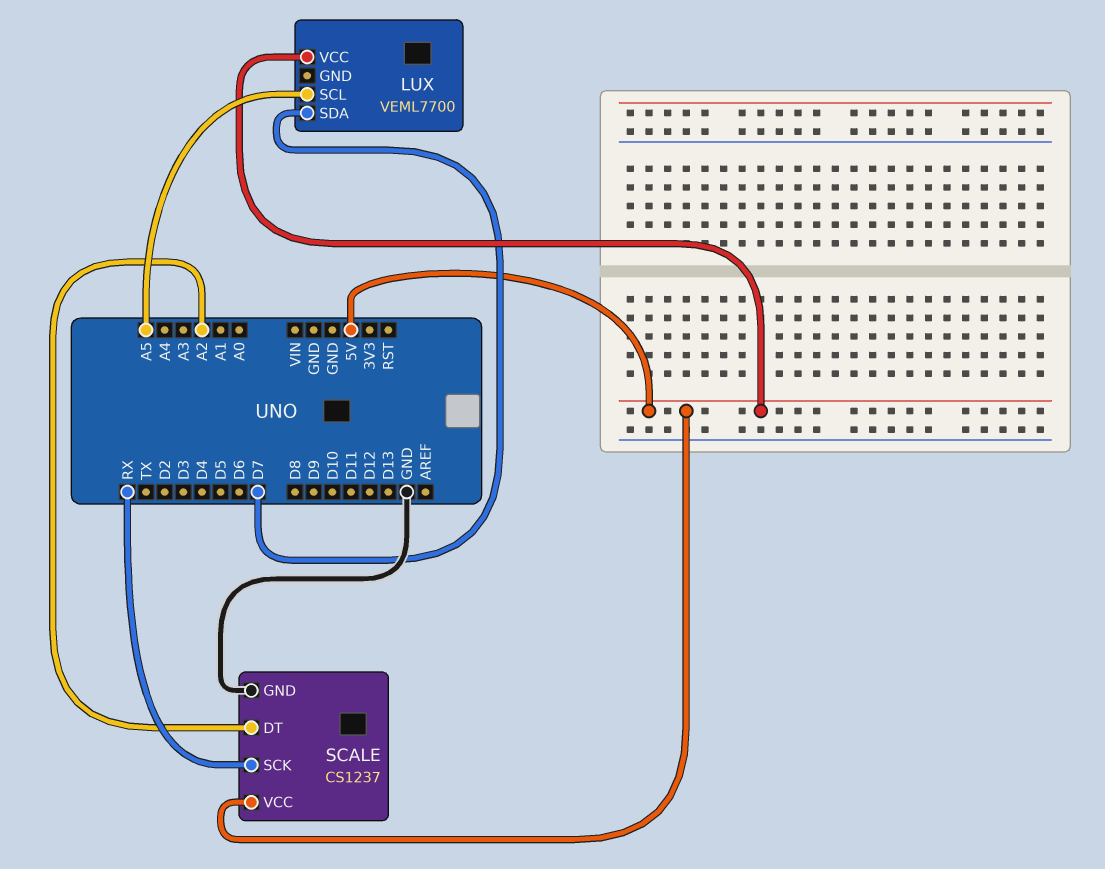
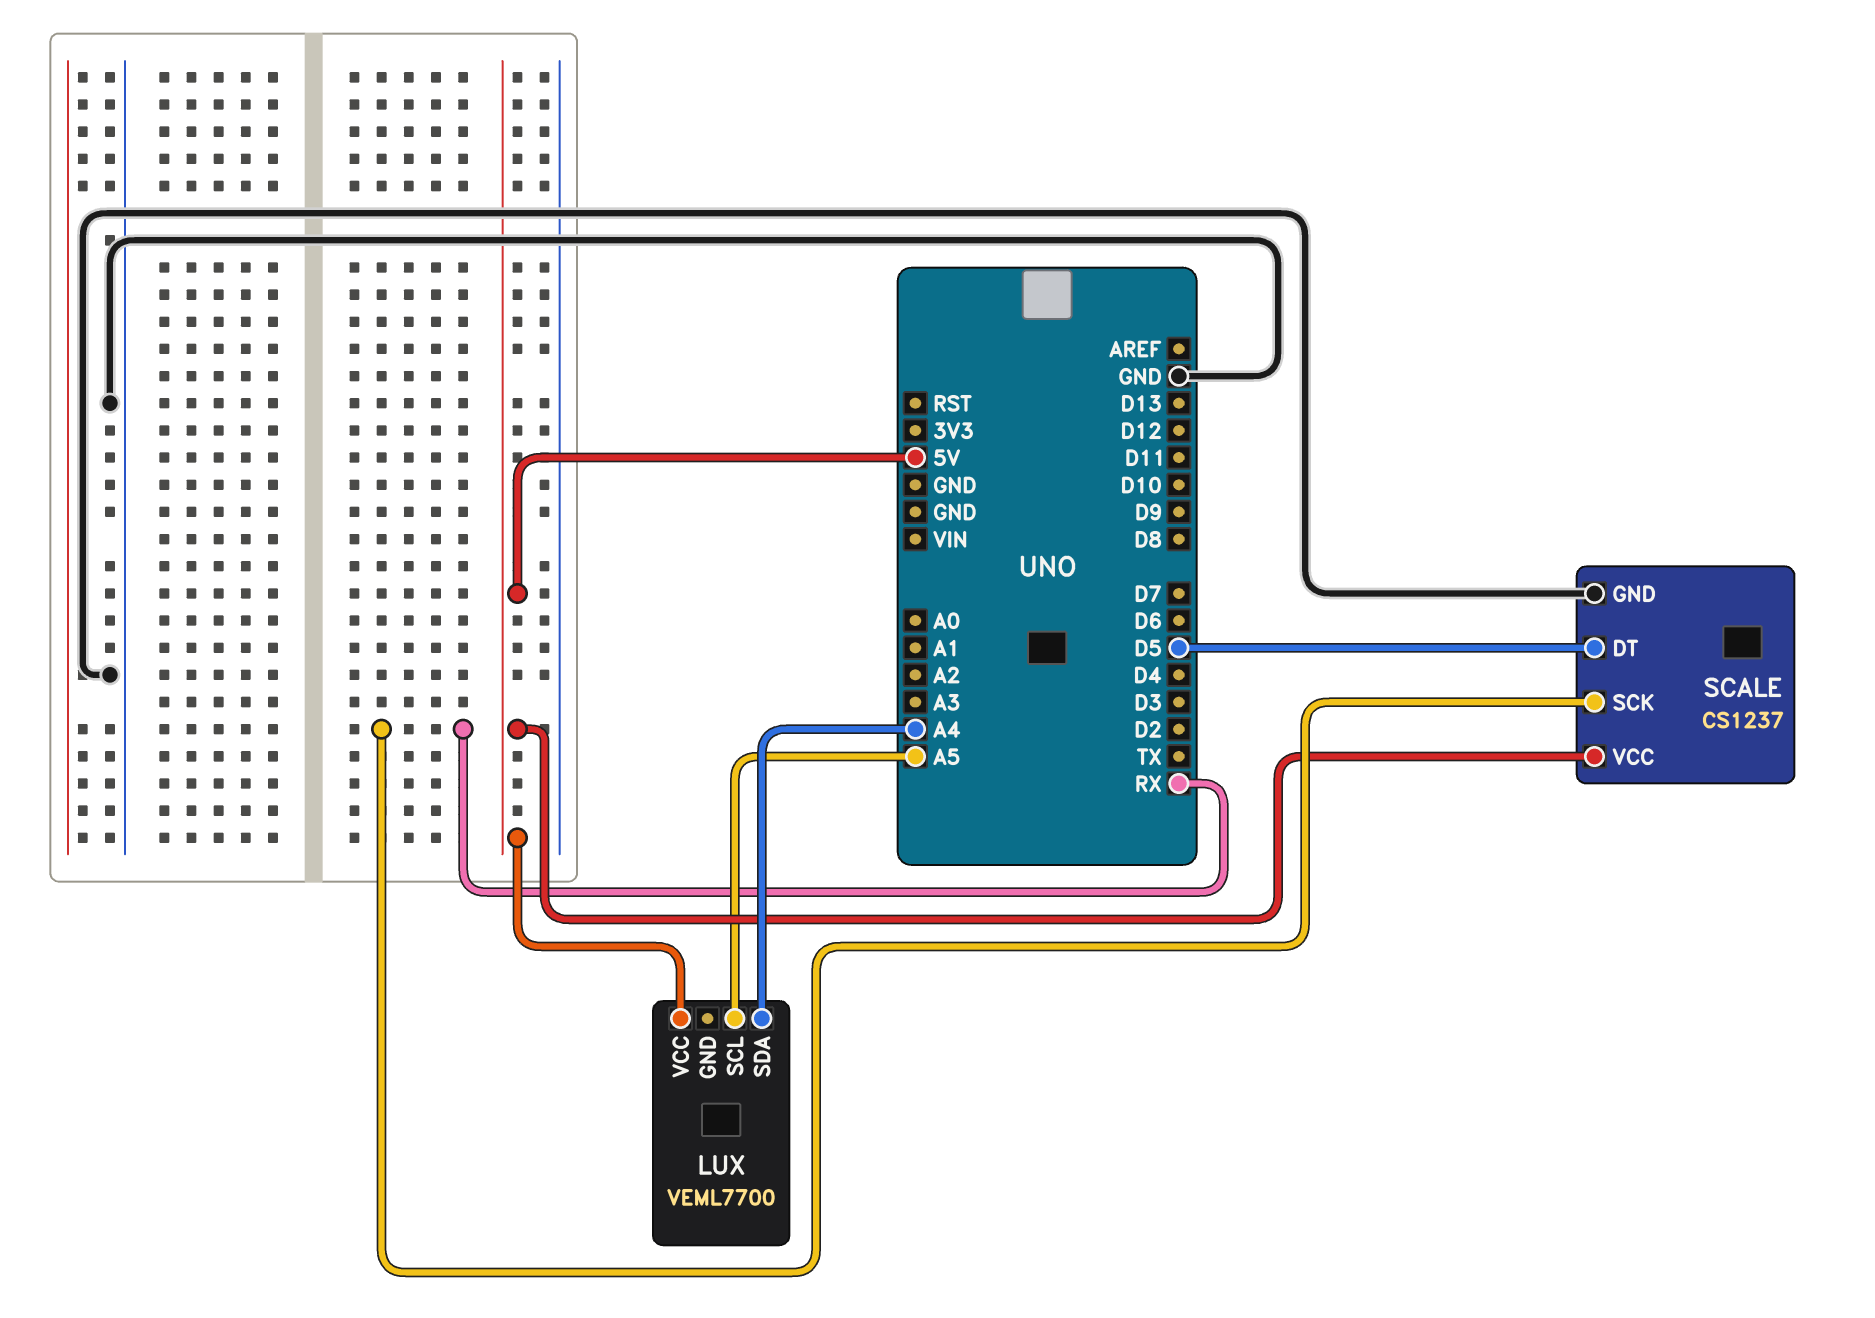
LUX pin SDA: D7 -> A4
SCALE pin DT: A2 -> D5

